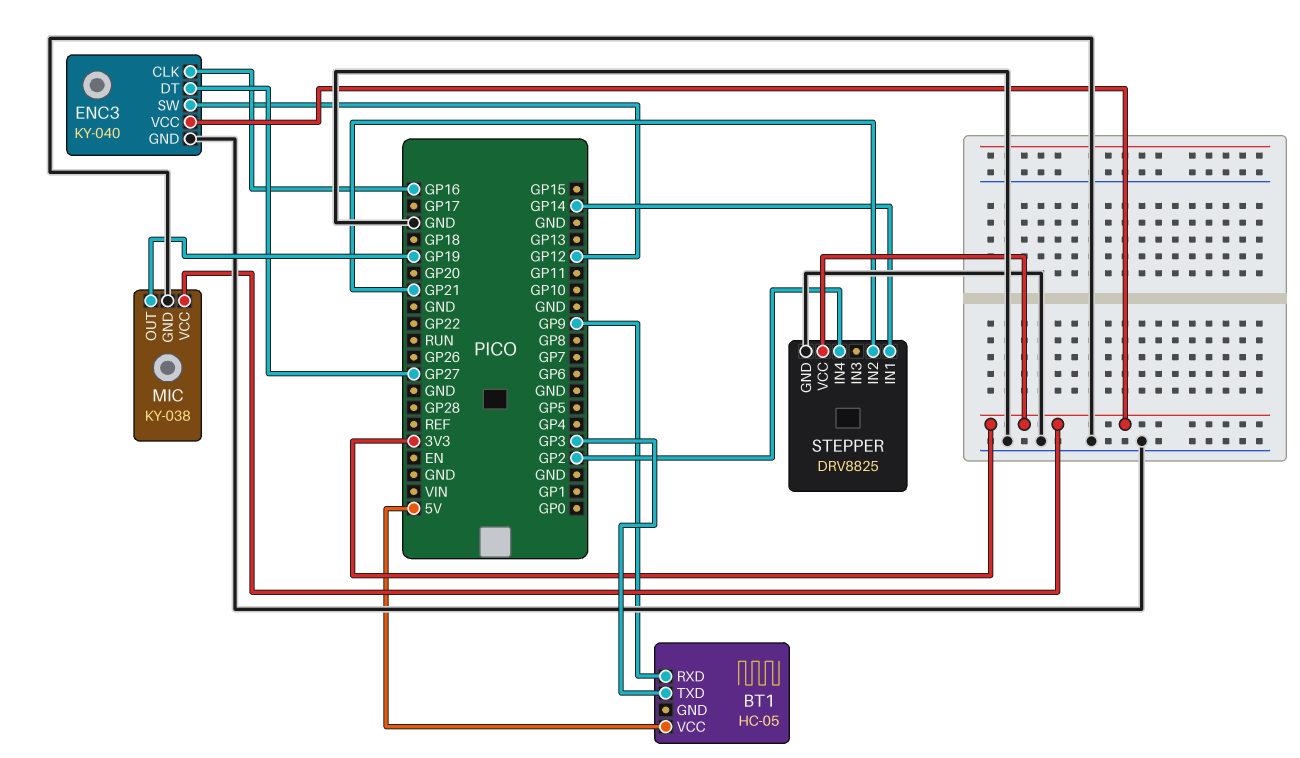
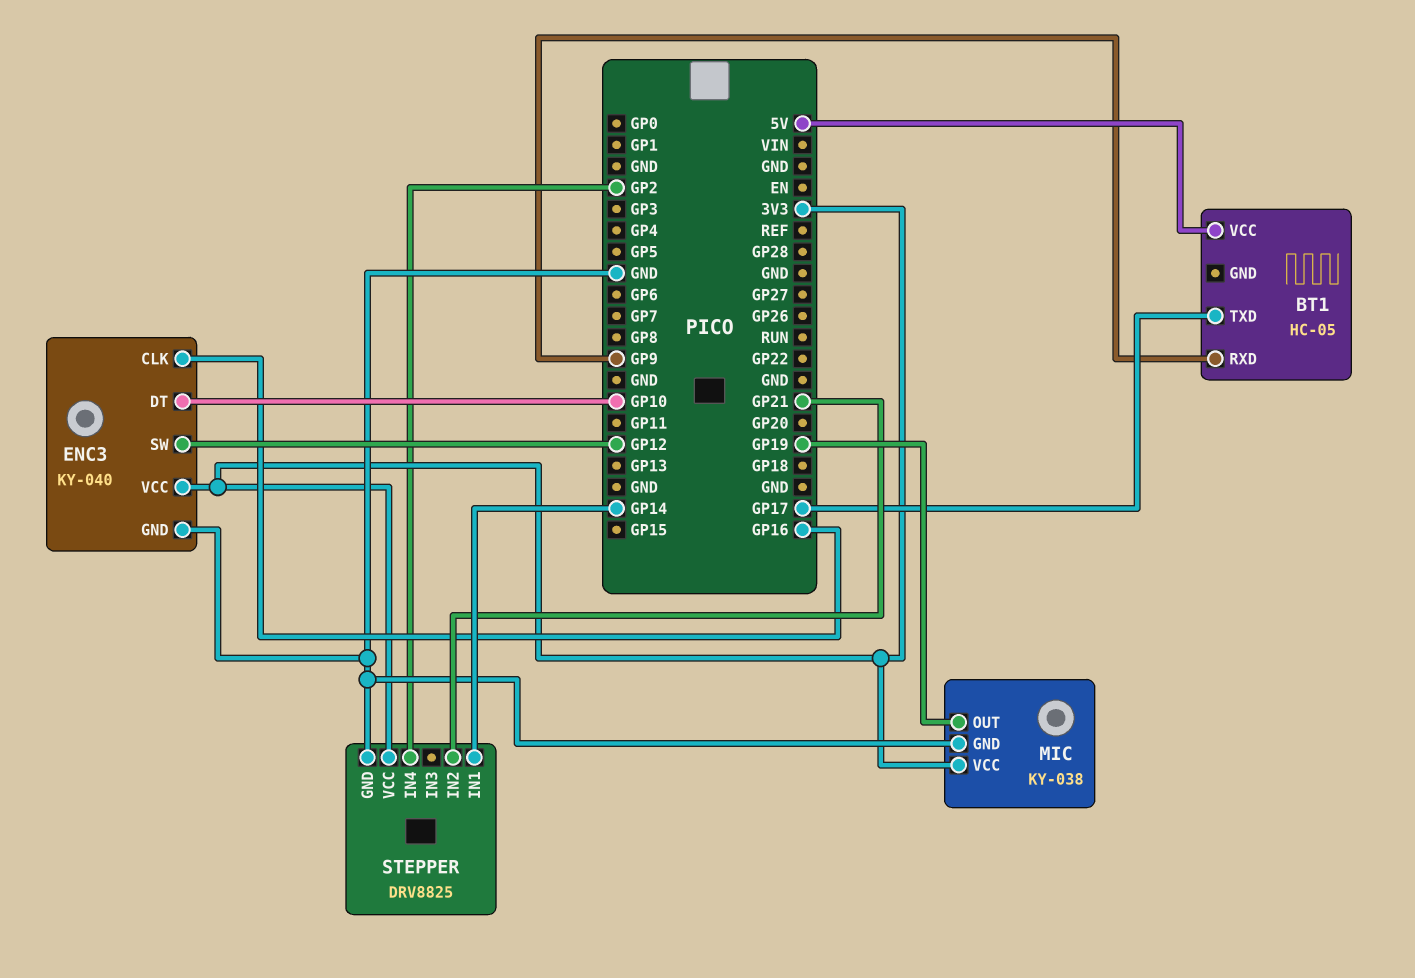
BT1 pin TXD: GP3 -> GP17
ENC3 pin DT: GP27 -> GP10

